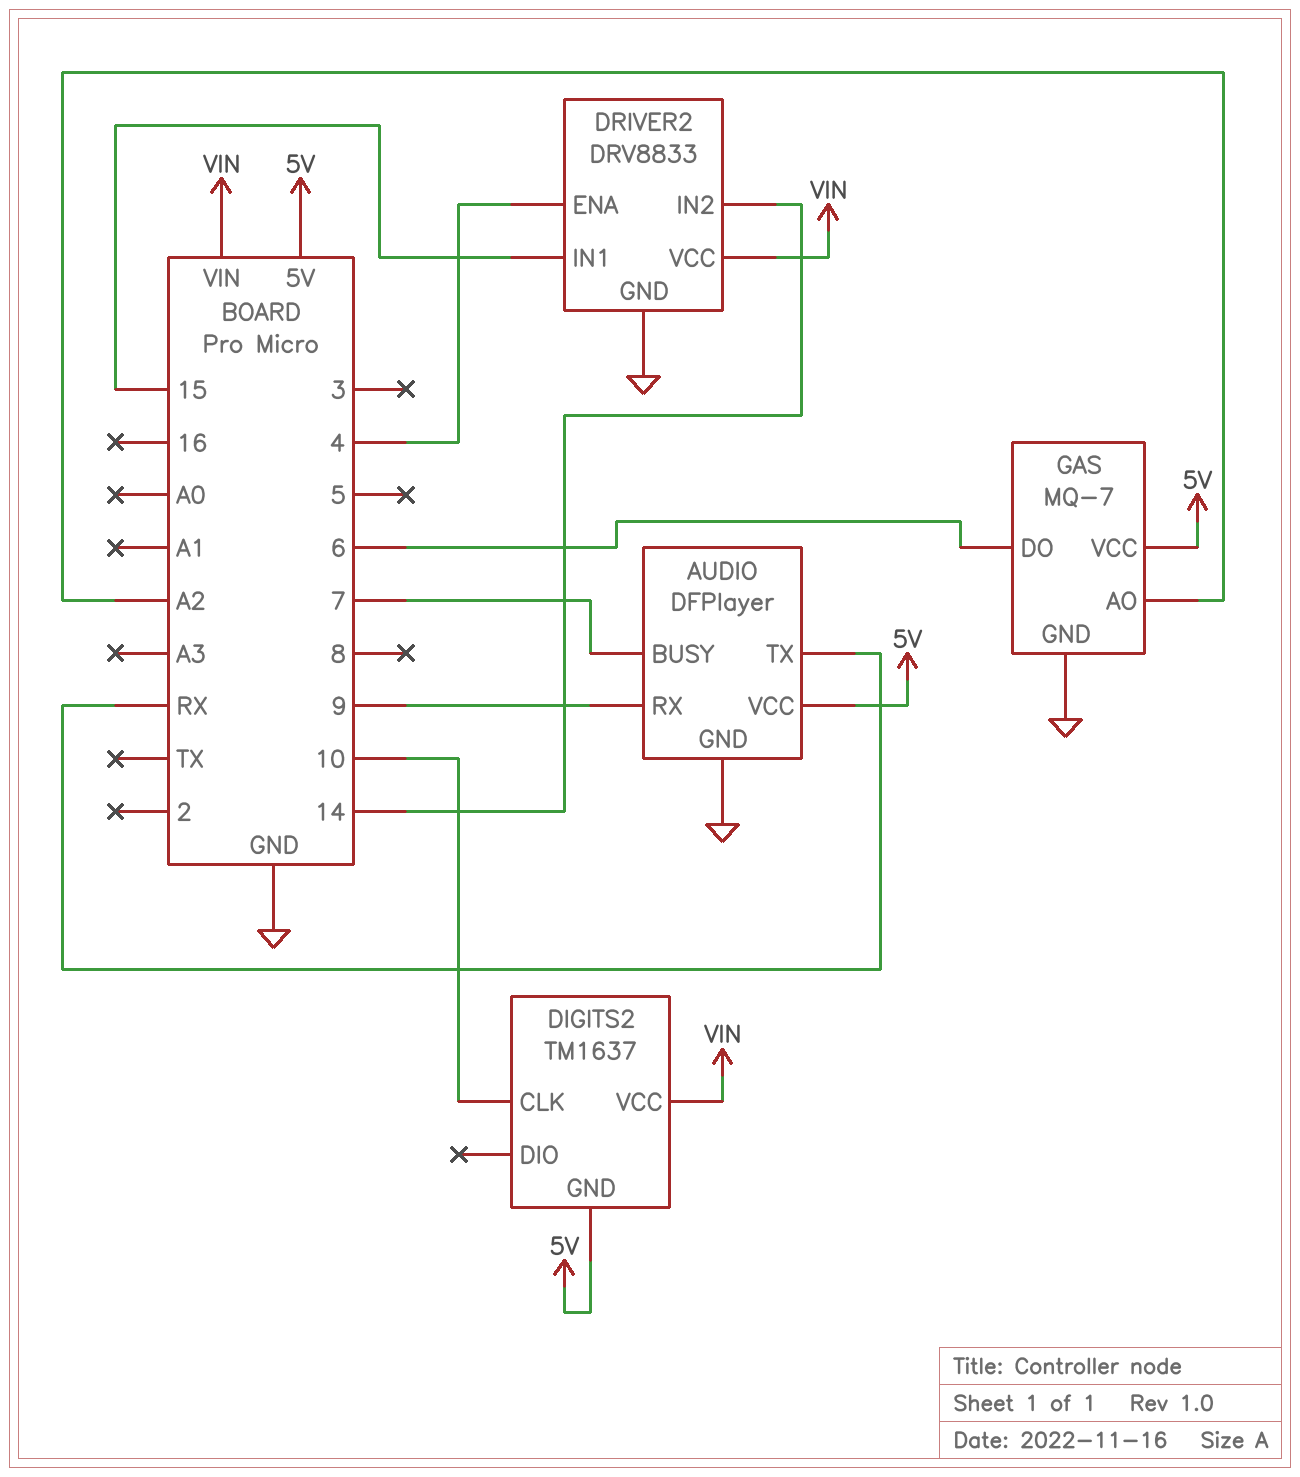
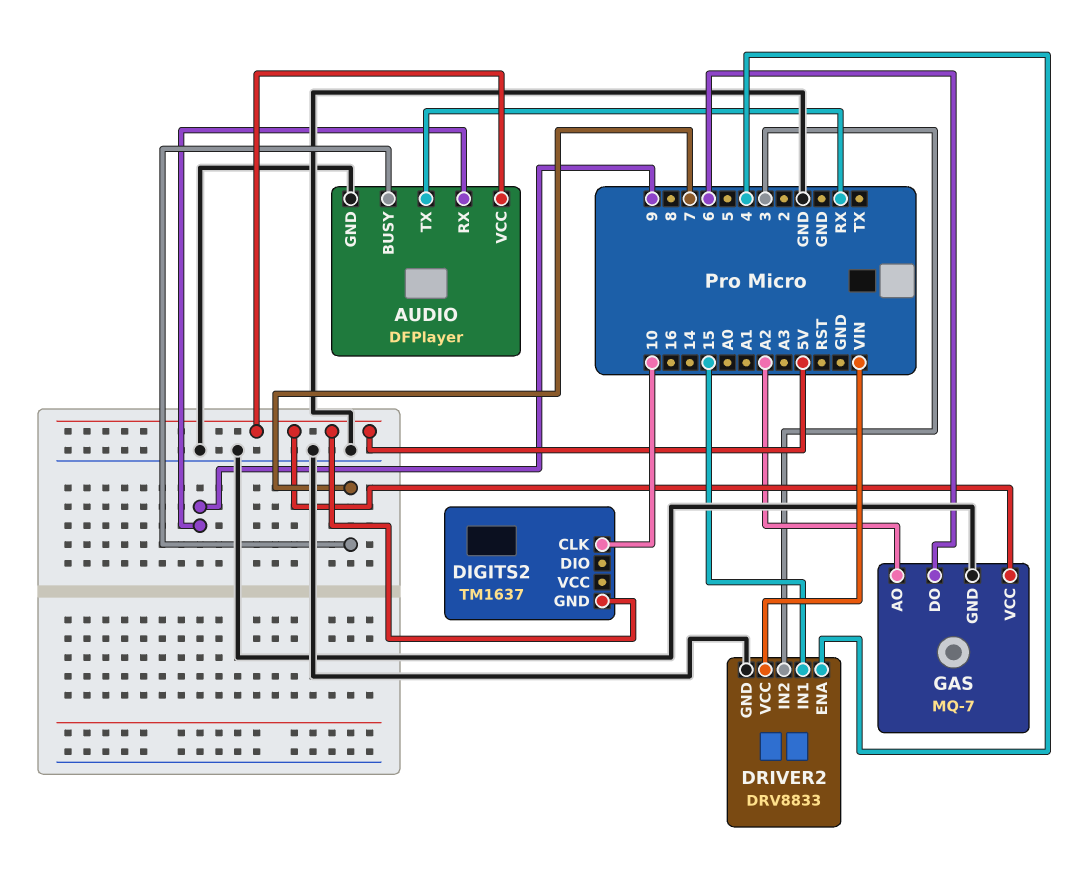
DIGITS2 pin VCC: VIN -> none
DRIVER2 pin IN2: 14 -> 3

